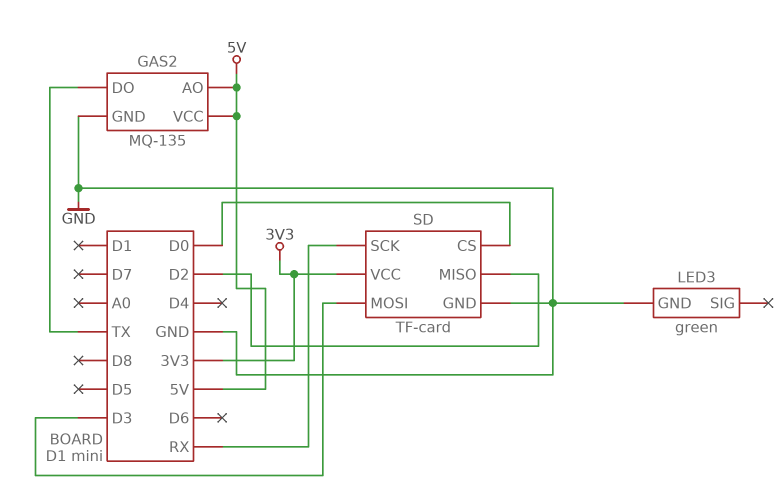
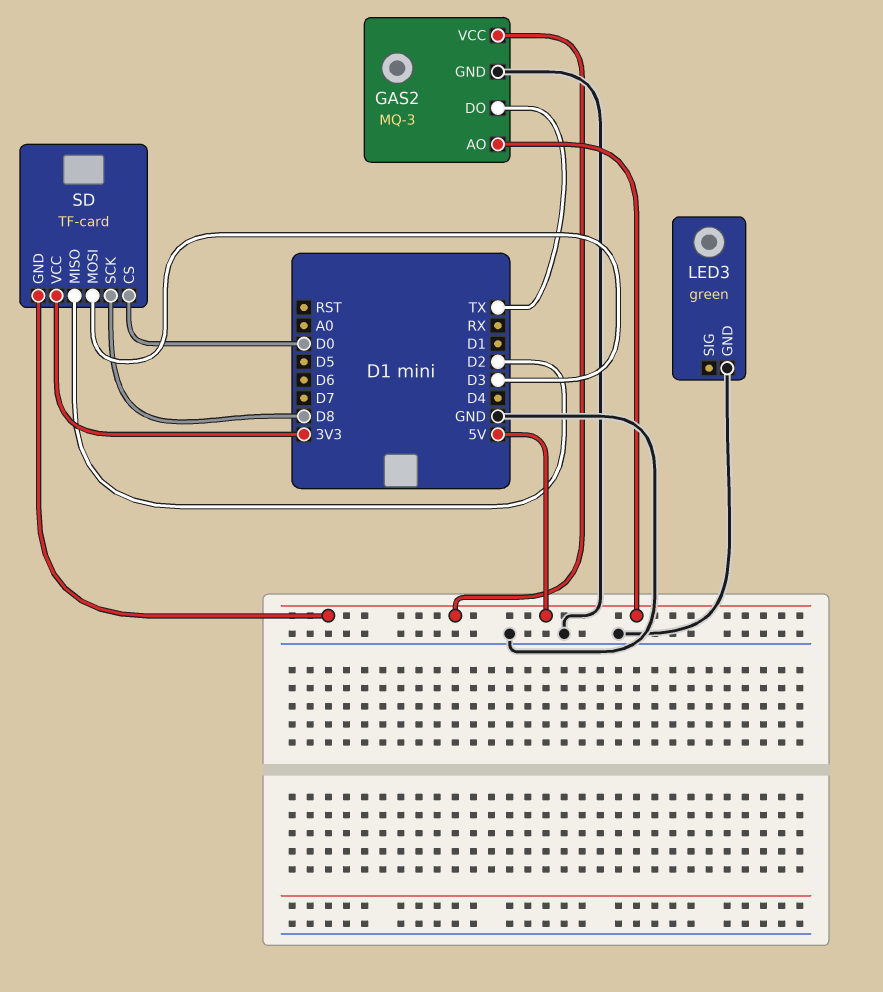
GAS2: MQ-135 -> MQ-3
SD pin GND: GND -> 5V
SD pin SCK: RX -> D8

